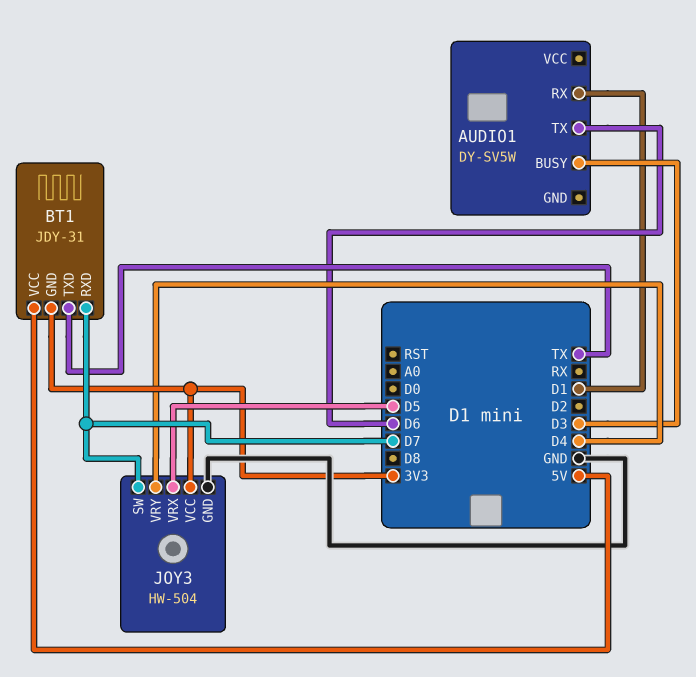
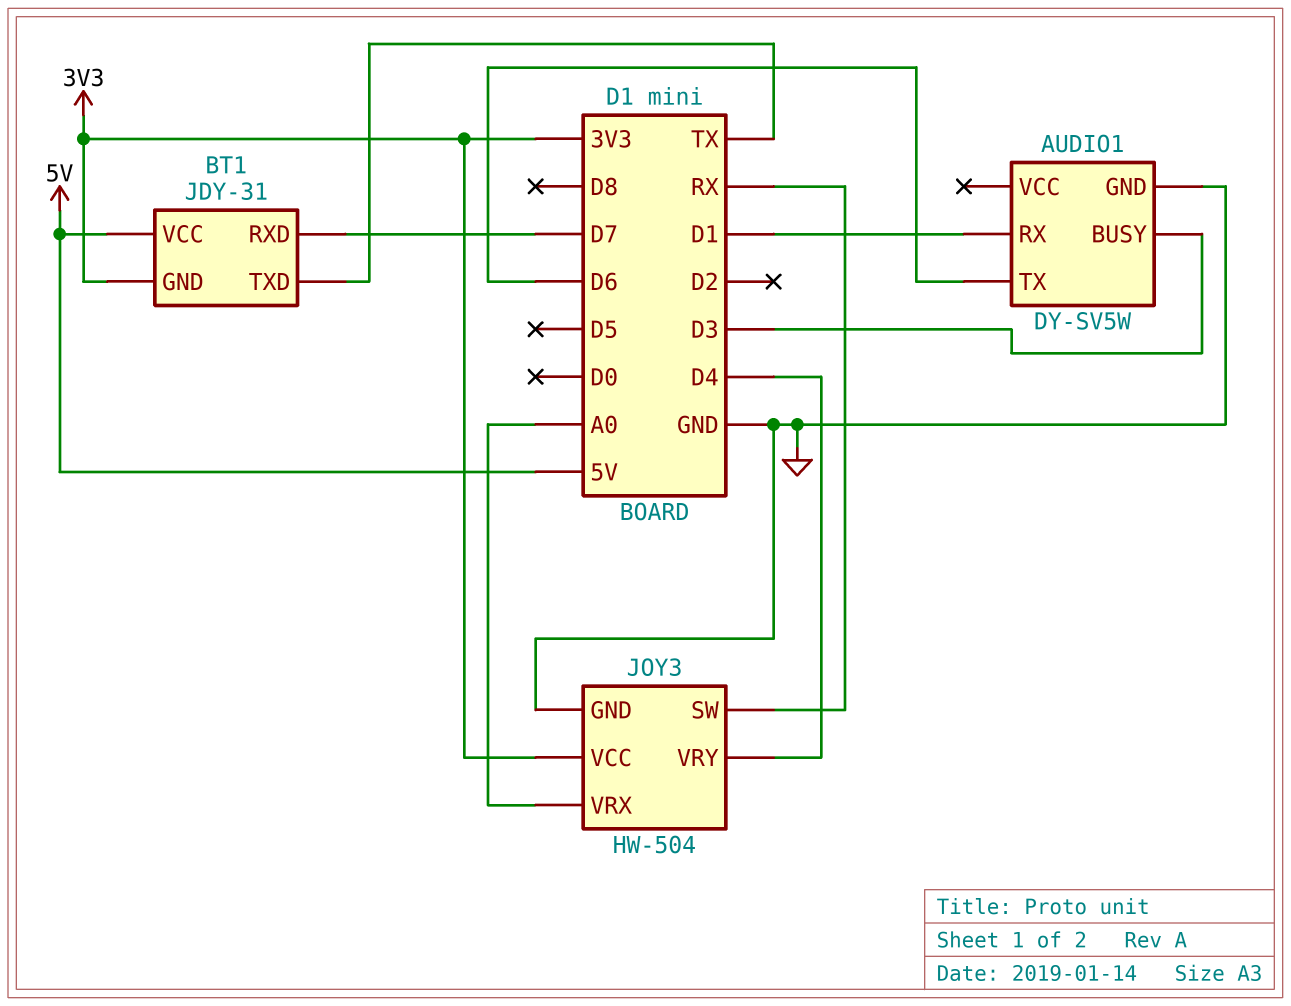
AUDIO1 pin GND: none -> GND
JOY3 pin SW: D7 -> RX
JOY3 pin VRX: D5 -> A0

